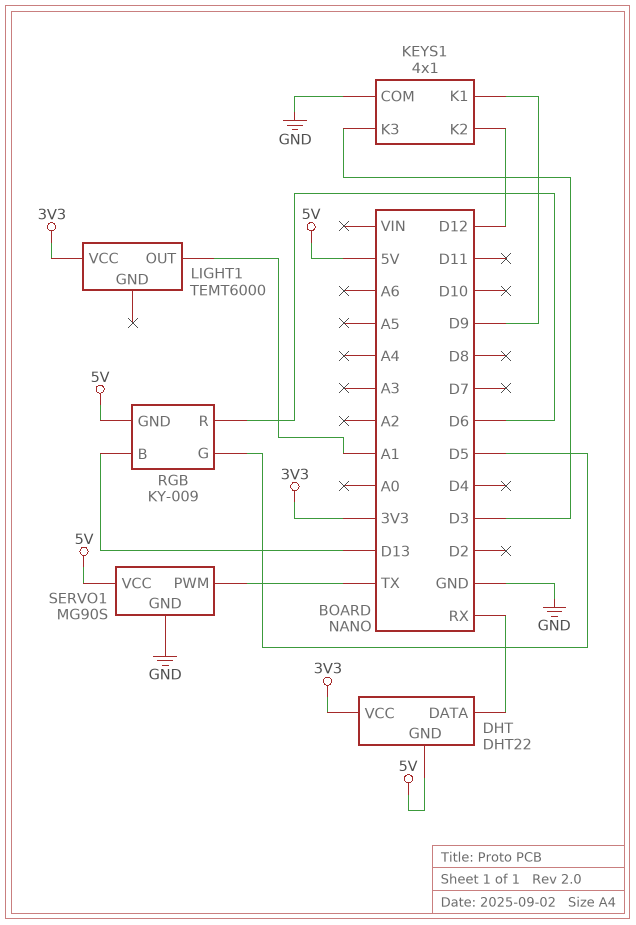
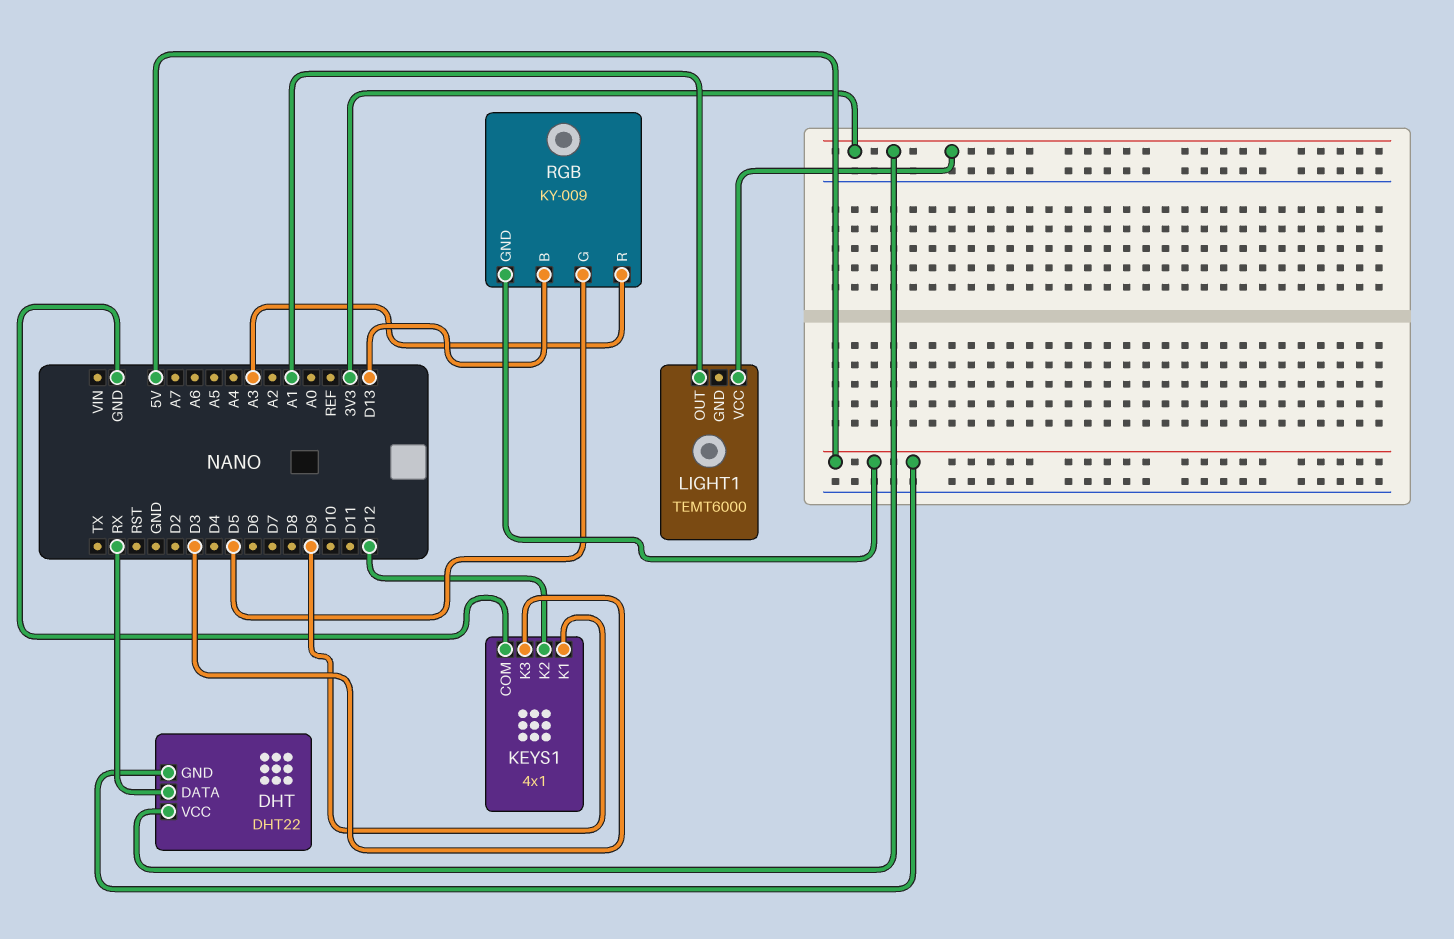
RGB pin R: D6 -> A3
SERVO1: MG90S -> none
SERVO1 pin GND: GND -> none
SERVO1 pin PWM: TX -> none
SERVO1 pin VCC: 5V -> none

